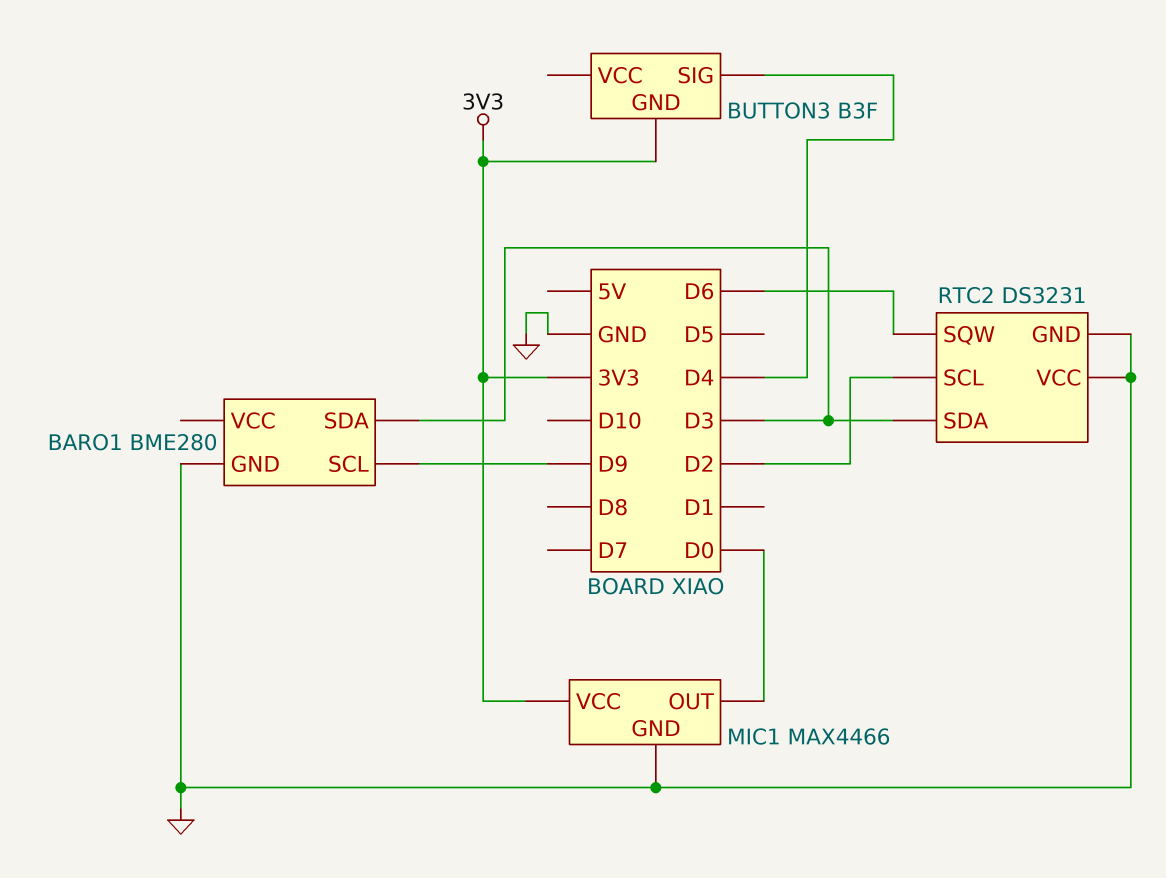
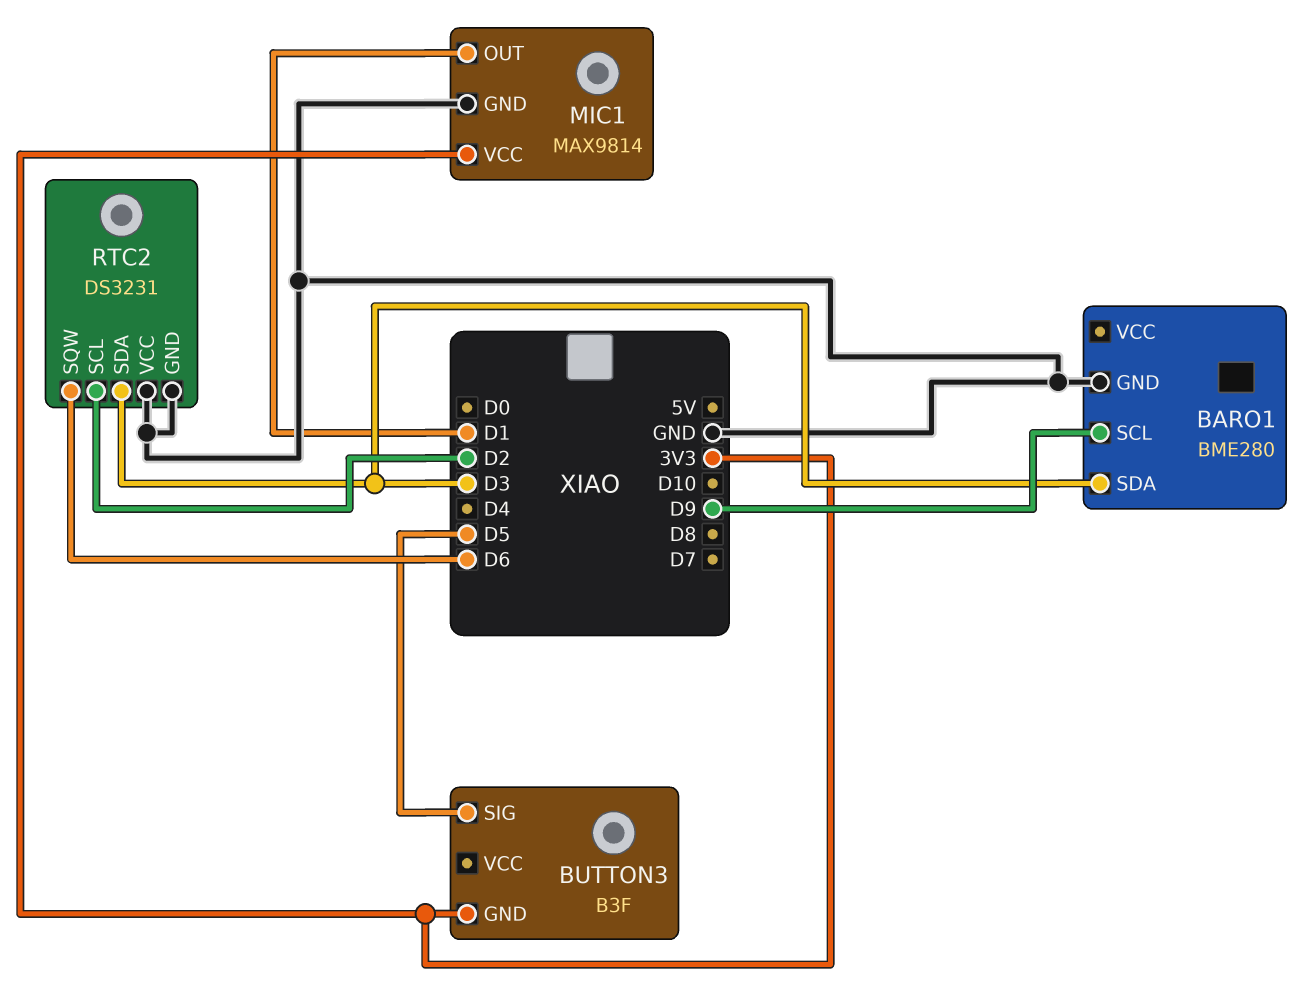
BUTTON3 pin SIG: D4 -> D5
MIC1: MAX4466 -> MAX9814
MIC1 pin OUT: D0 -> D1

